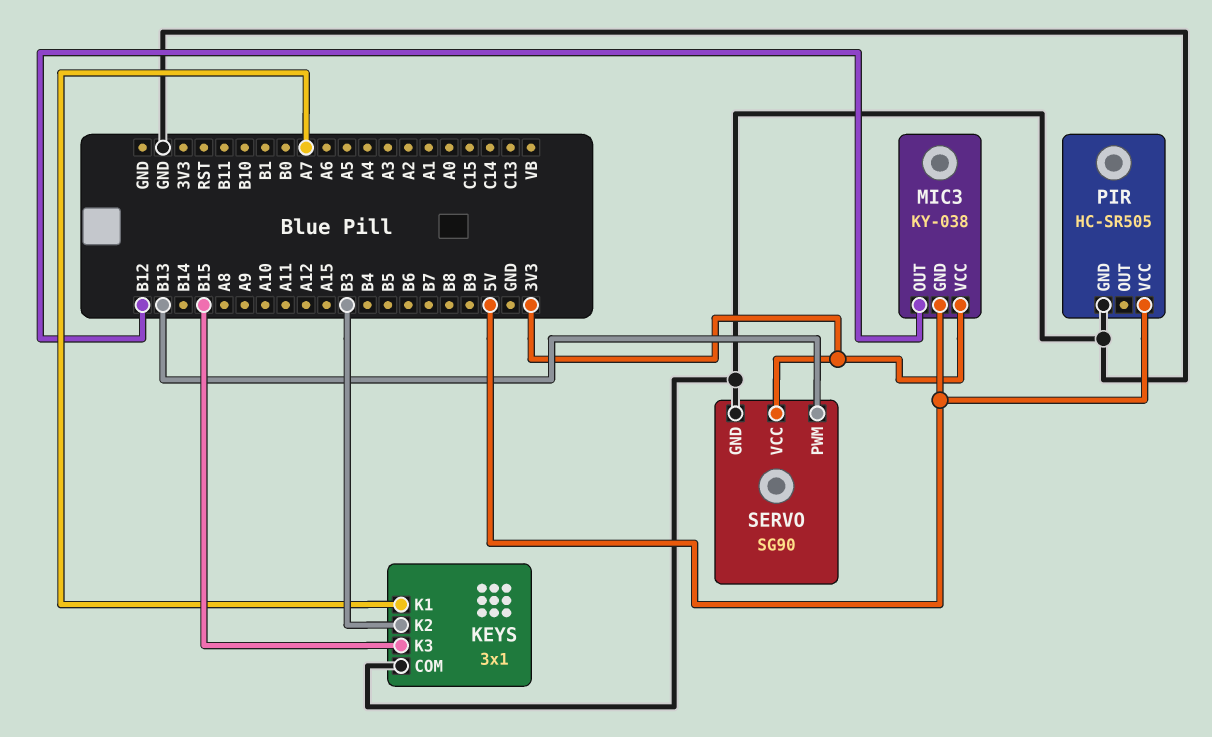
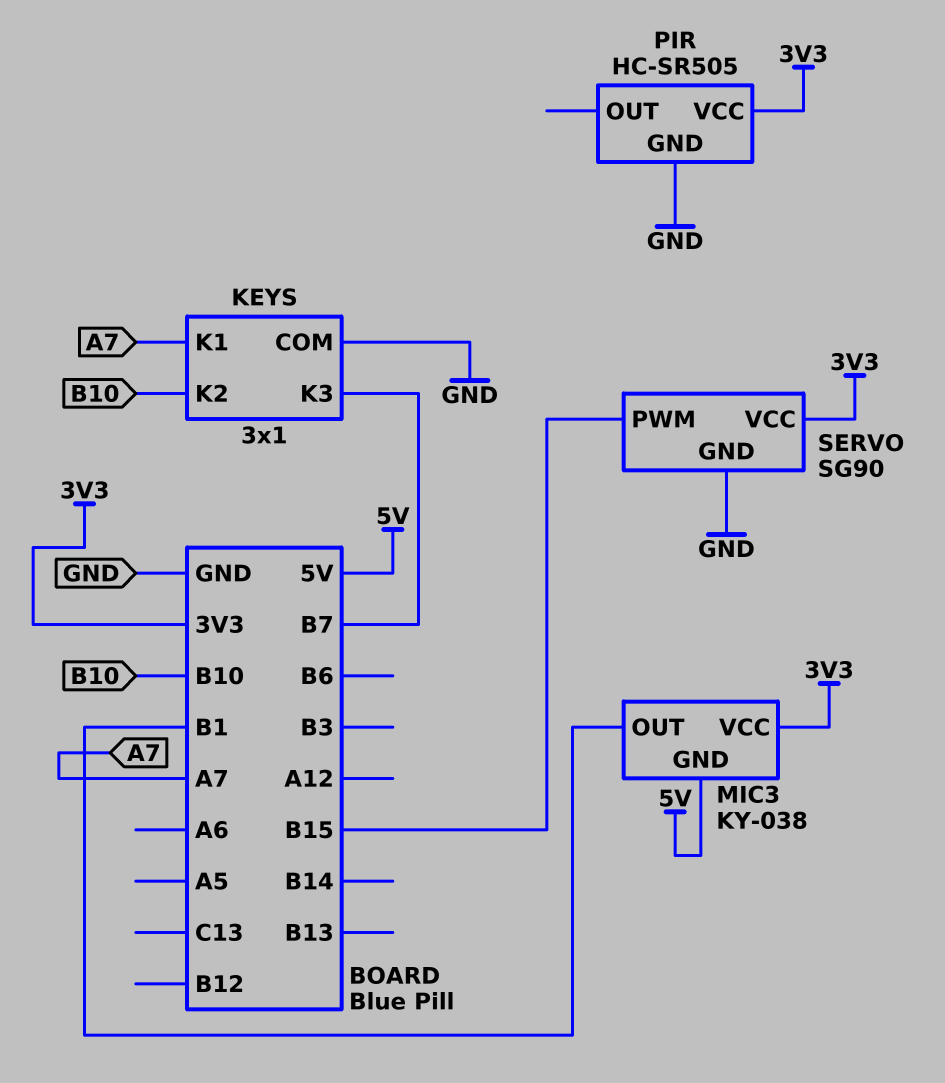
KEYS pin K2: B3 -> B10
KEYS pin K3: B15 -> B7
MIC3 pin OUT: B12 -> B1
PIR pin VCC: 5V -> 3V3
SERVO pin PWM: B13 -> B15

